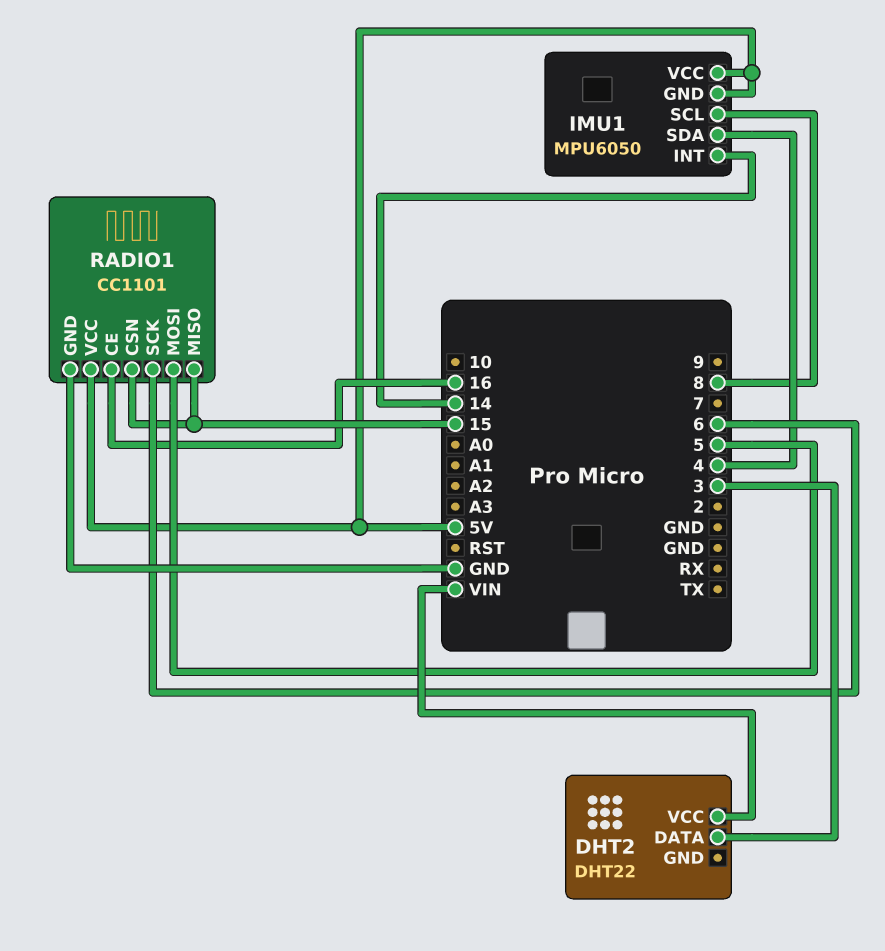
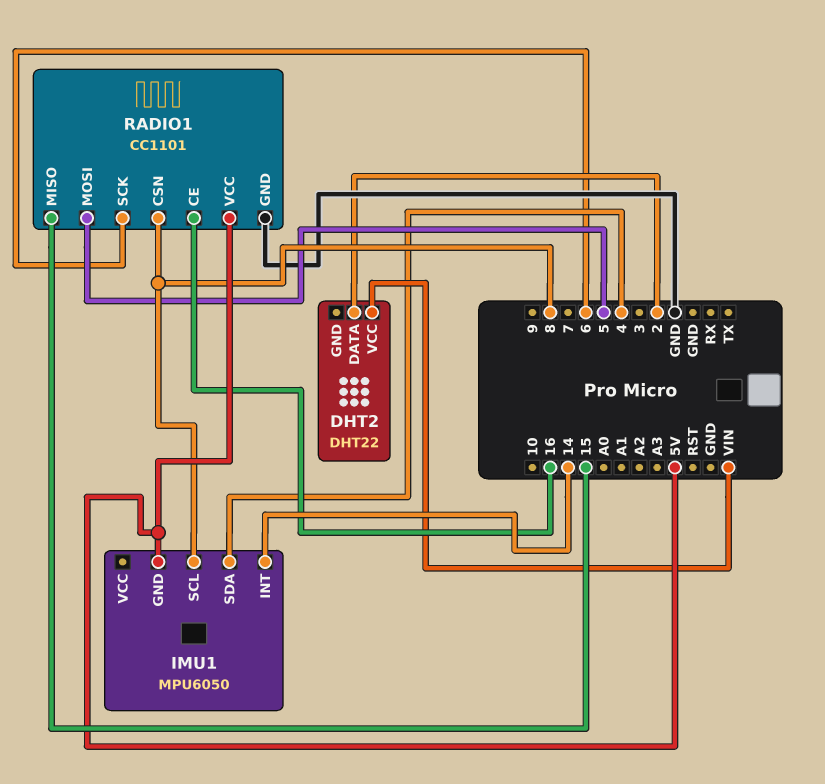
DHT2 pin DATA: 3 -> 2
IMU1 pin VCC: 5V -> none
RADIO1 pin CSN: 15 -> 8

